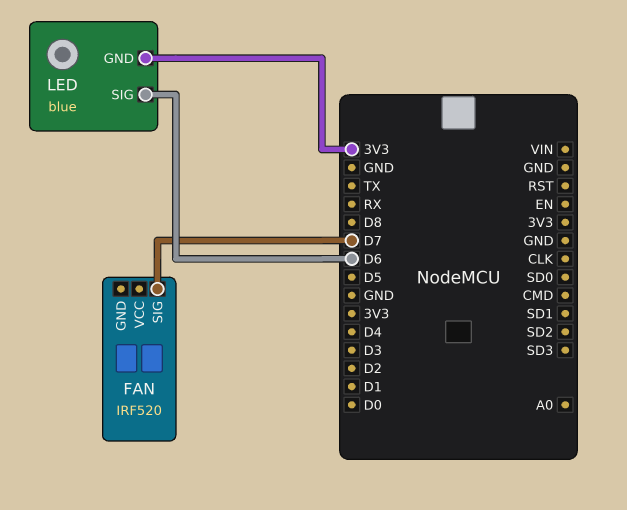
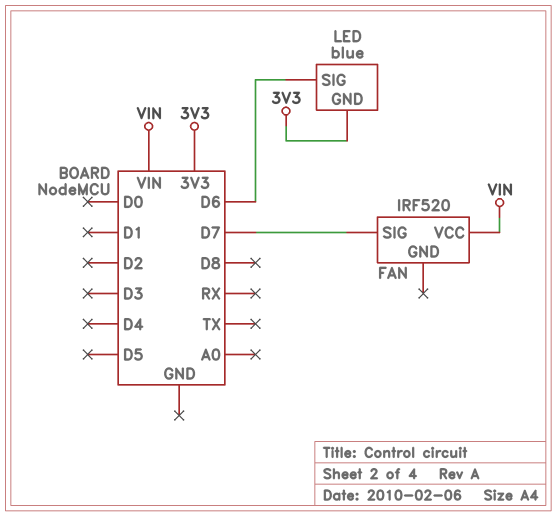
FAN pin VCC: none -> VIN

